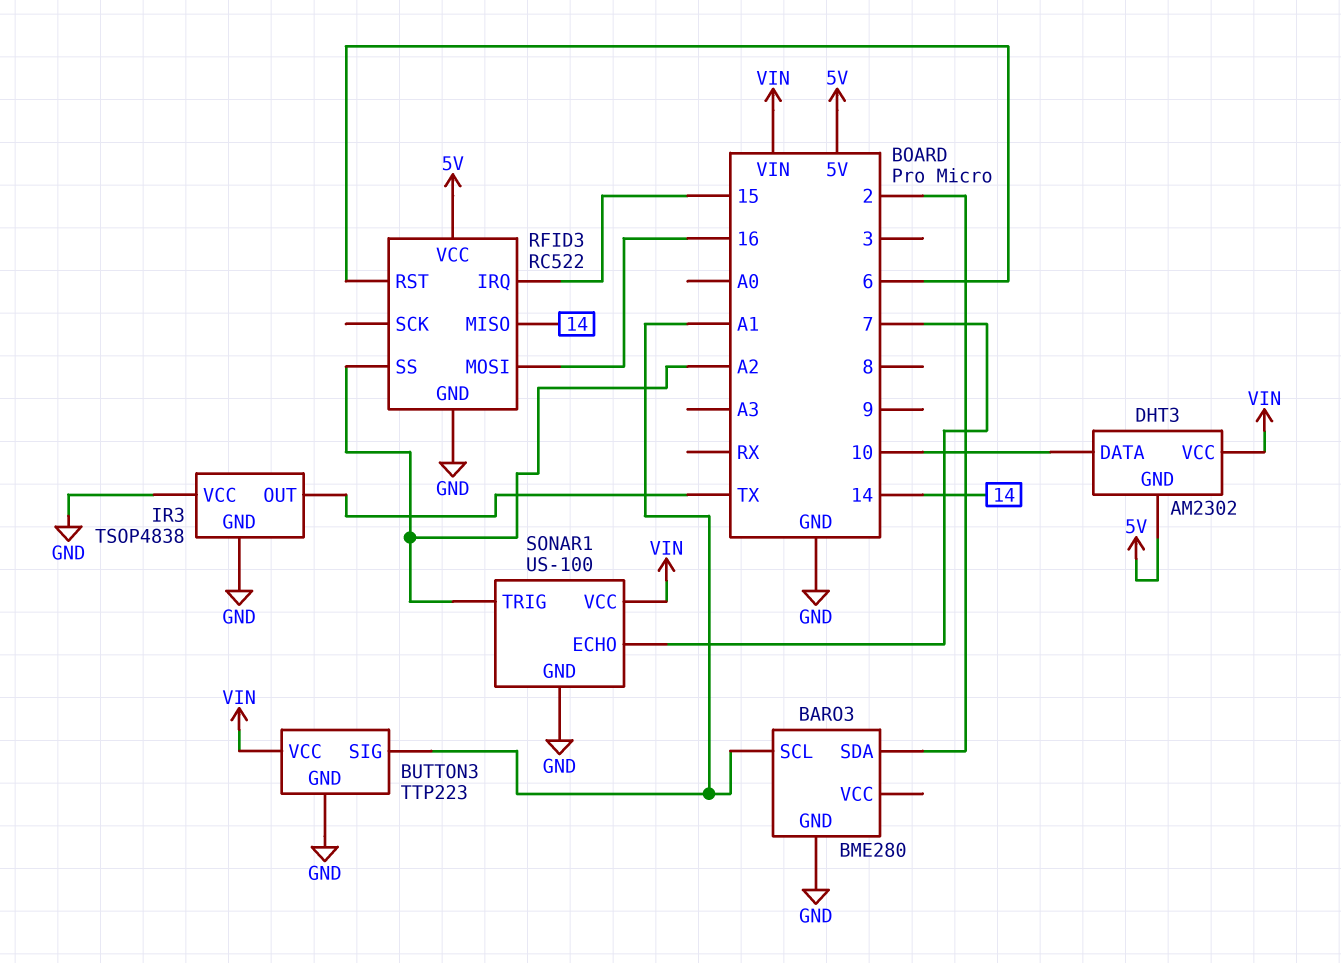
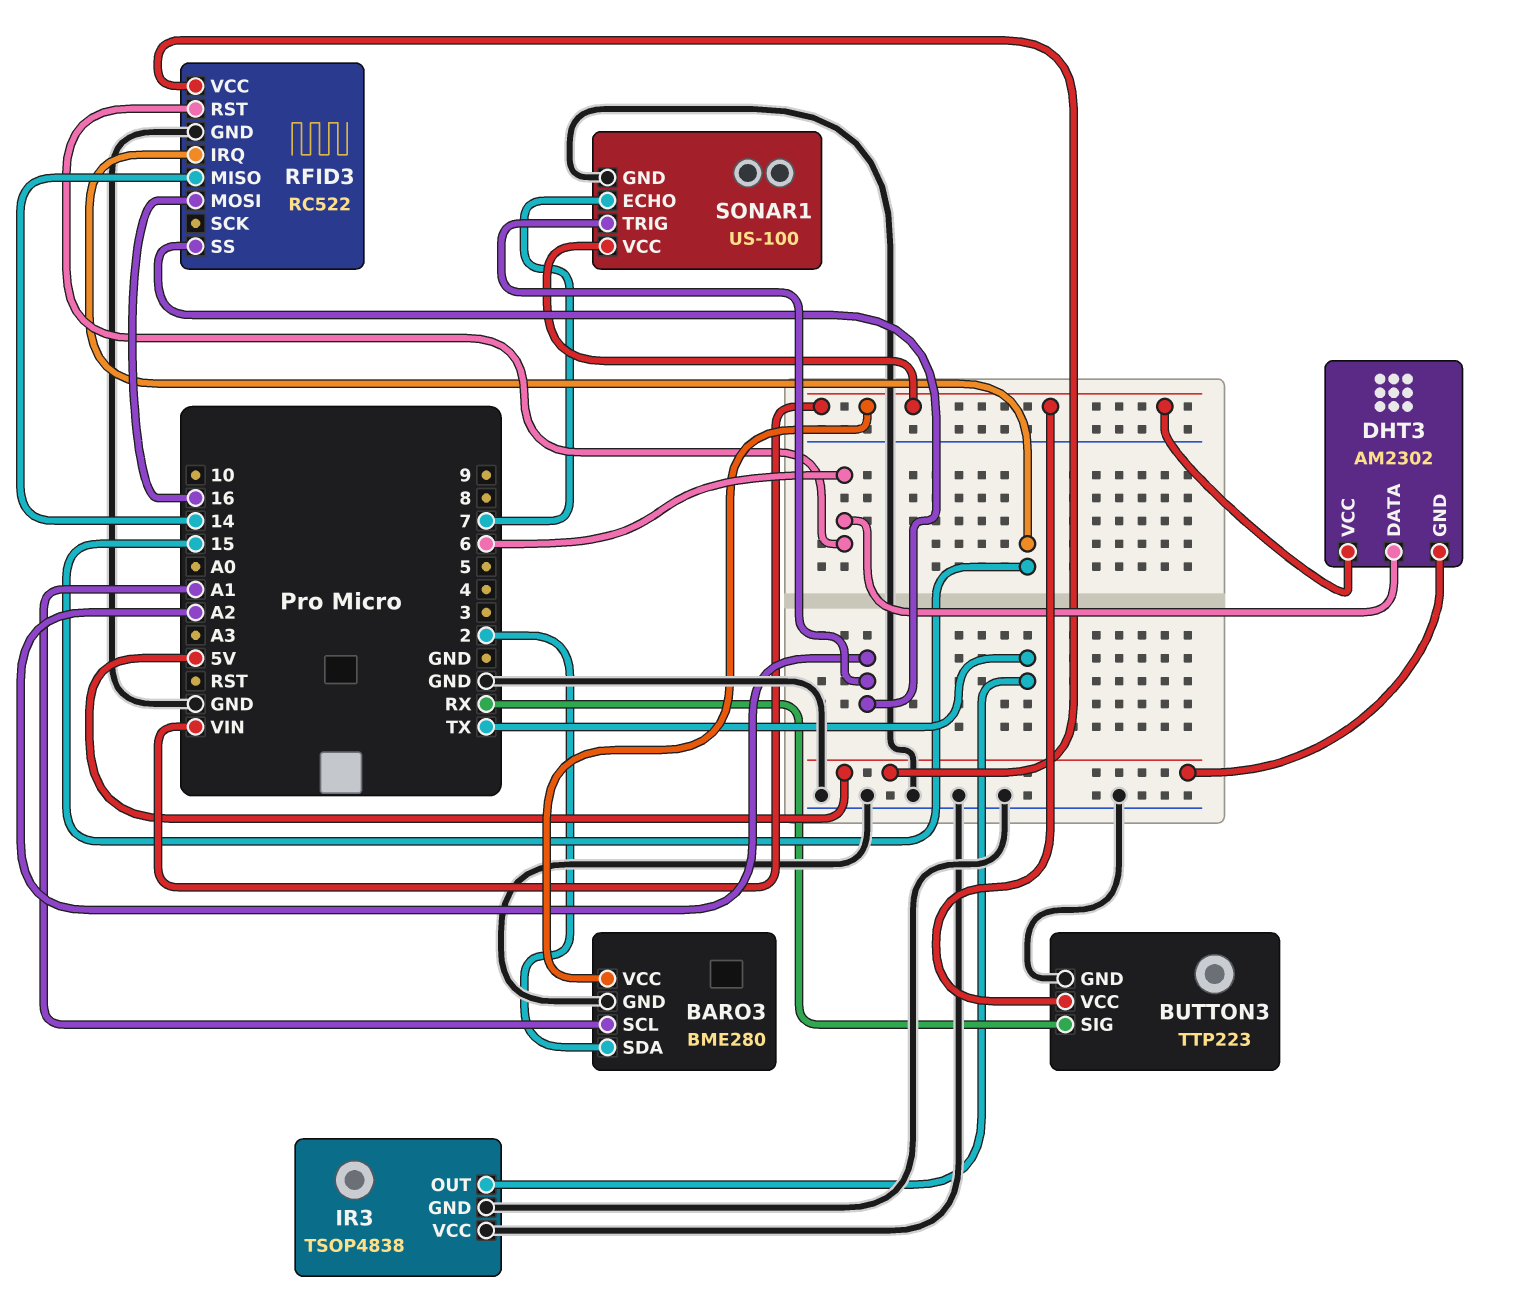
BARO3 pin VCC: none -> VIN
BUTTON3 pin SIG: A1 -> RX
DHT3 pin DATA: 10 -> 6

